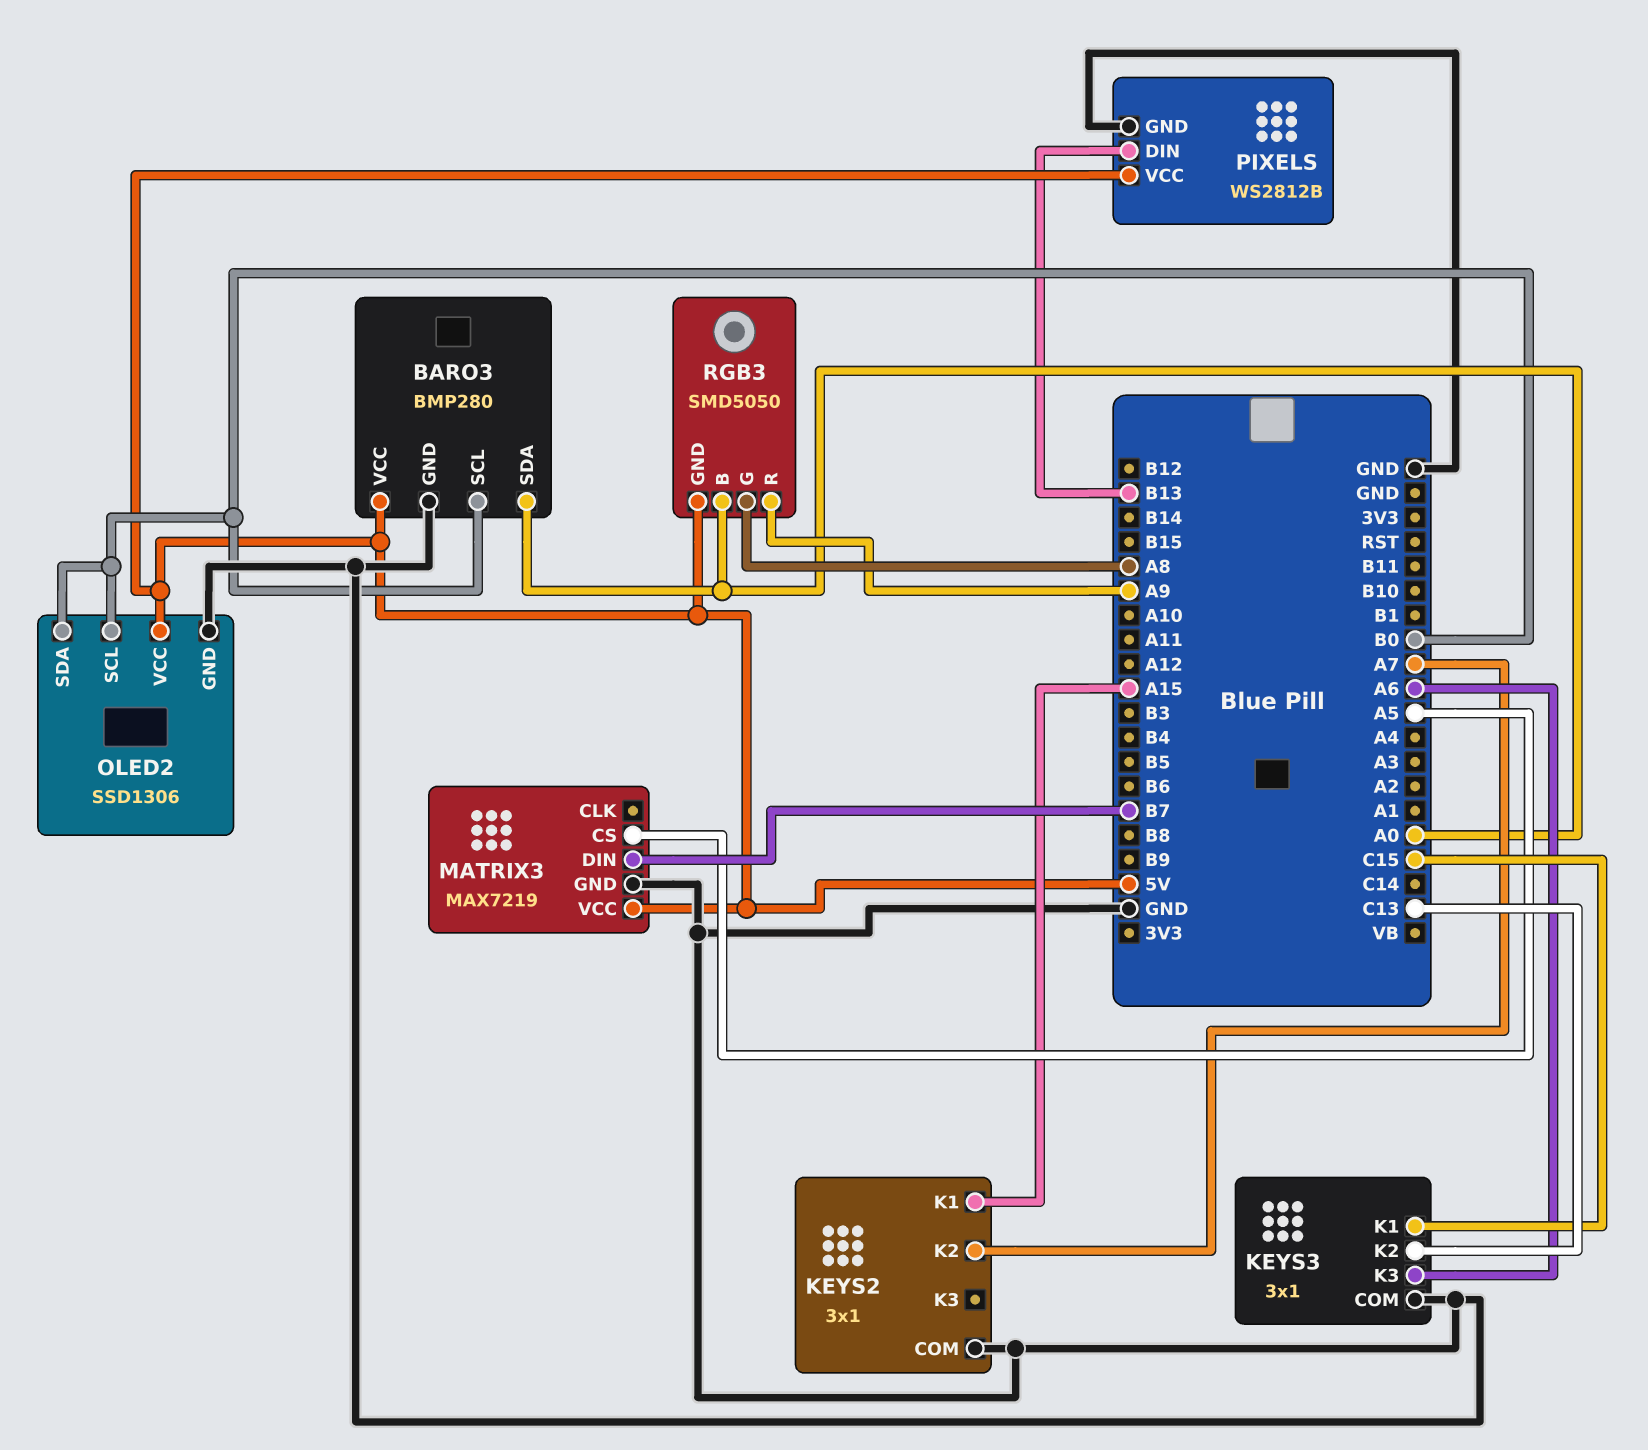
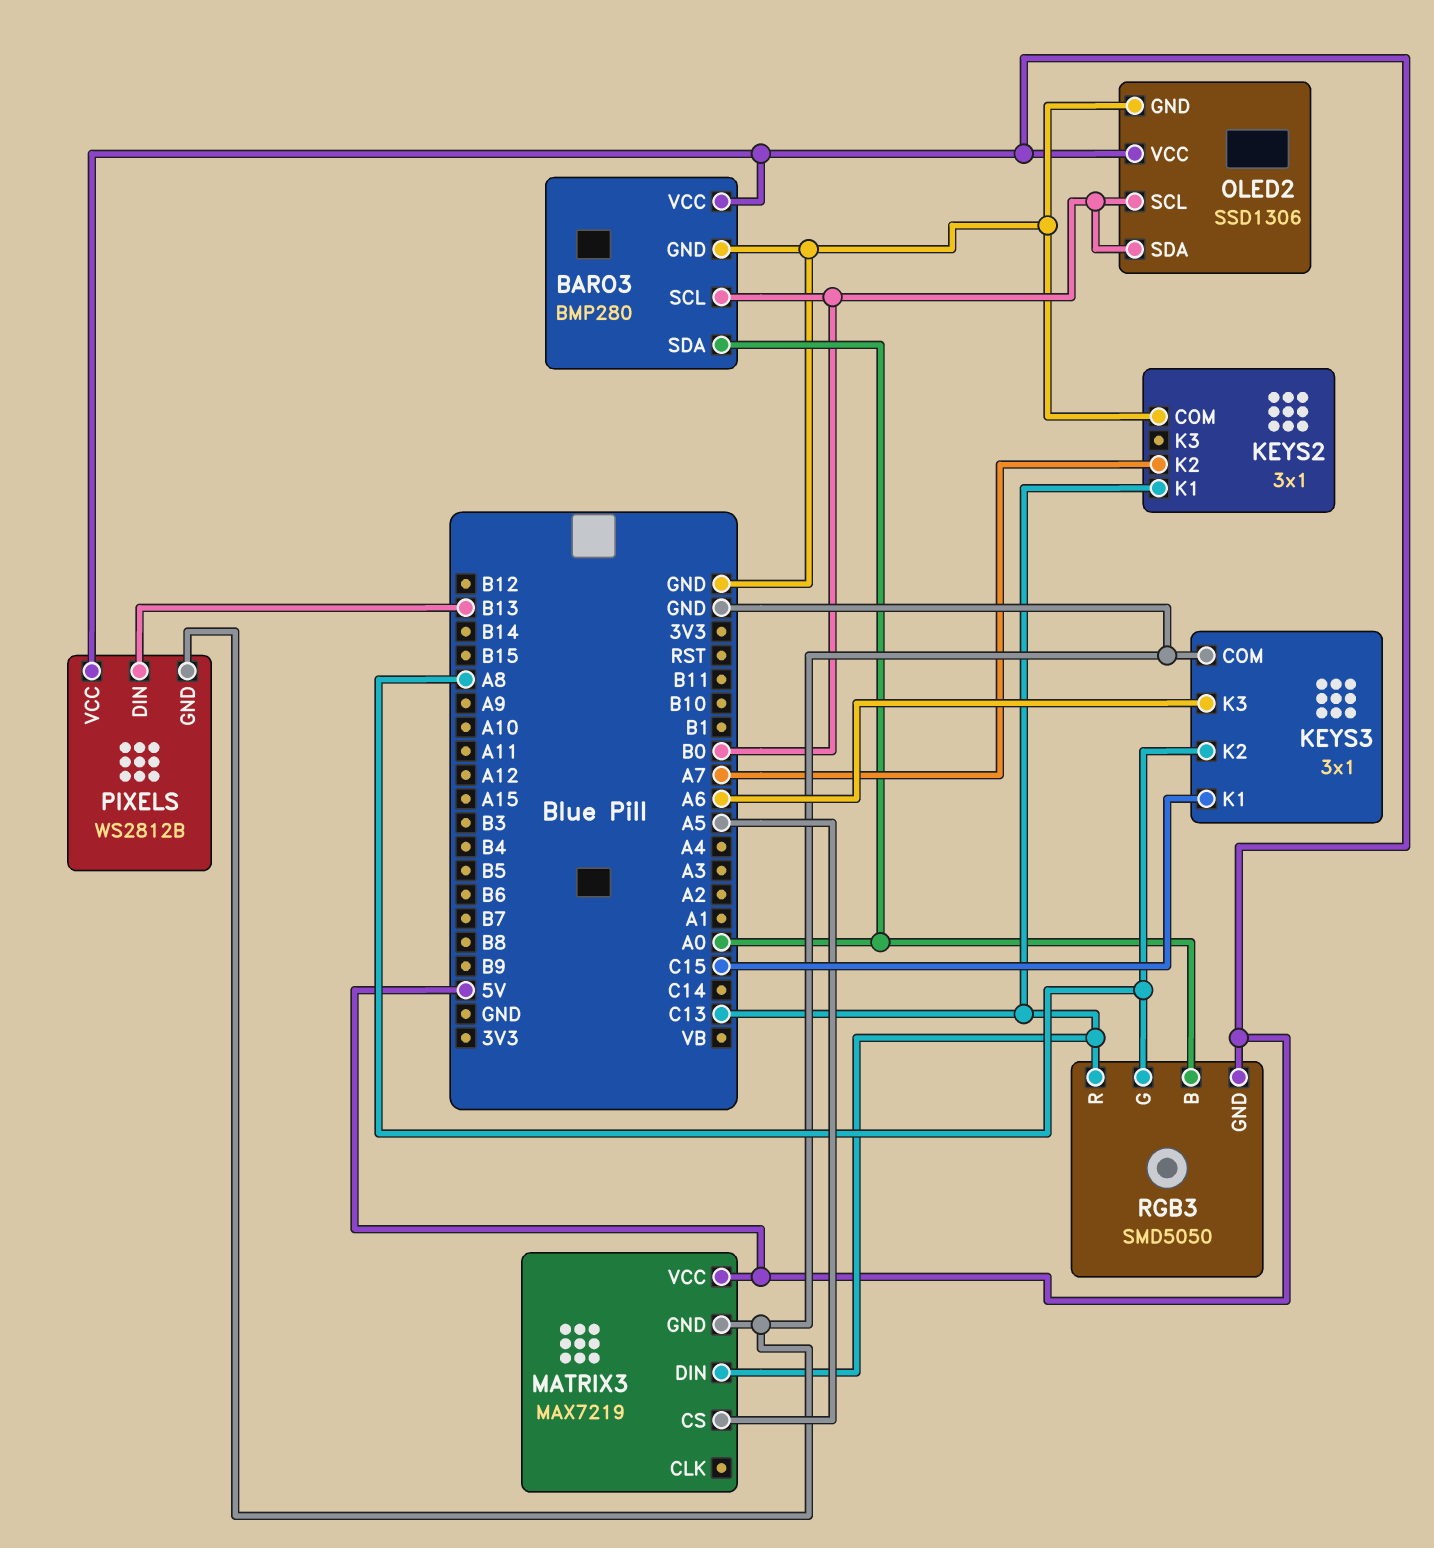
KEYS2 pin K1: A15 -> C13
KEYS3 pin K2: C13 -> A8
MATRIX3 pin DIN: B7 -> C13
RGB3 pin R: A9 -> C13

